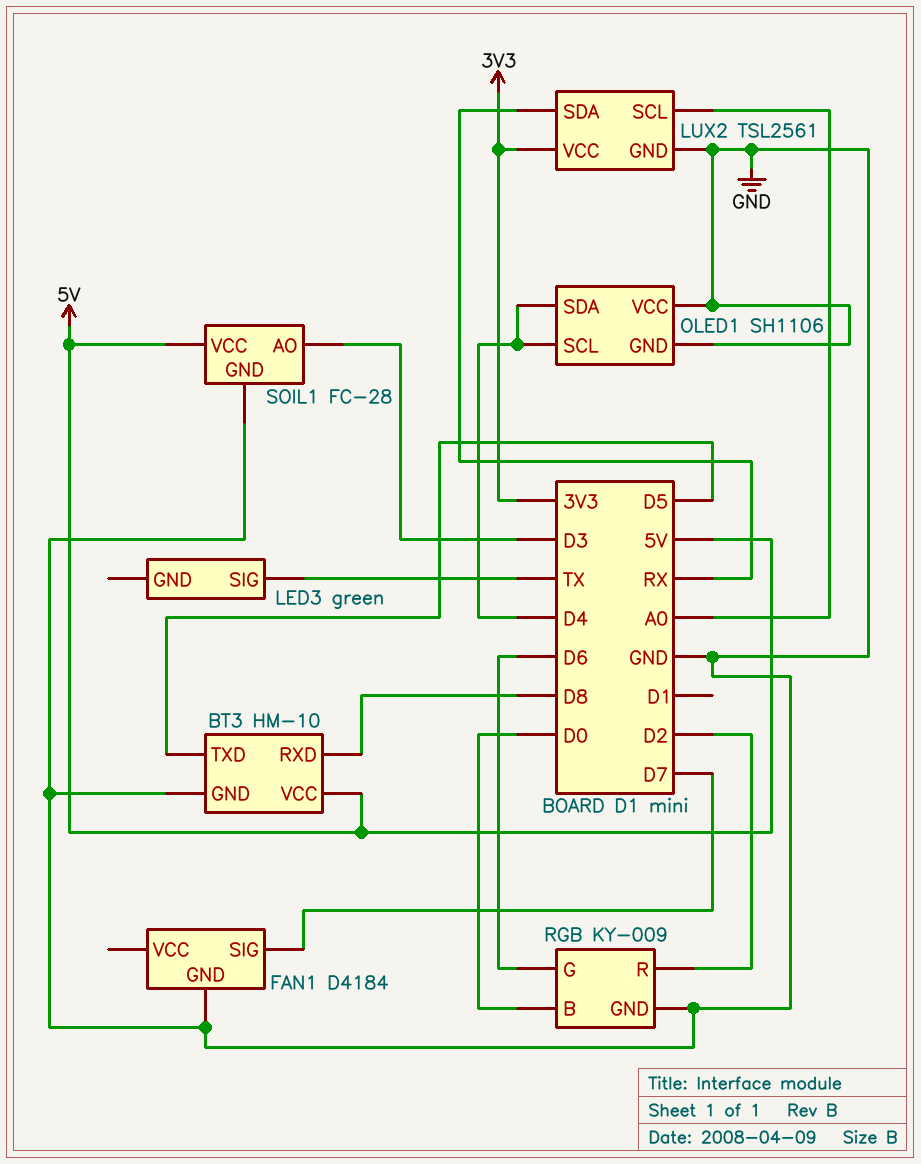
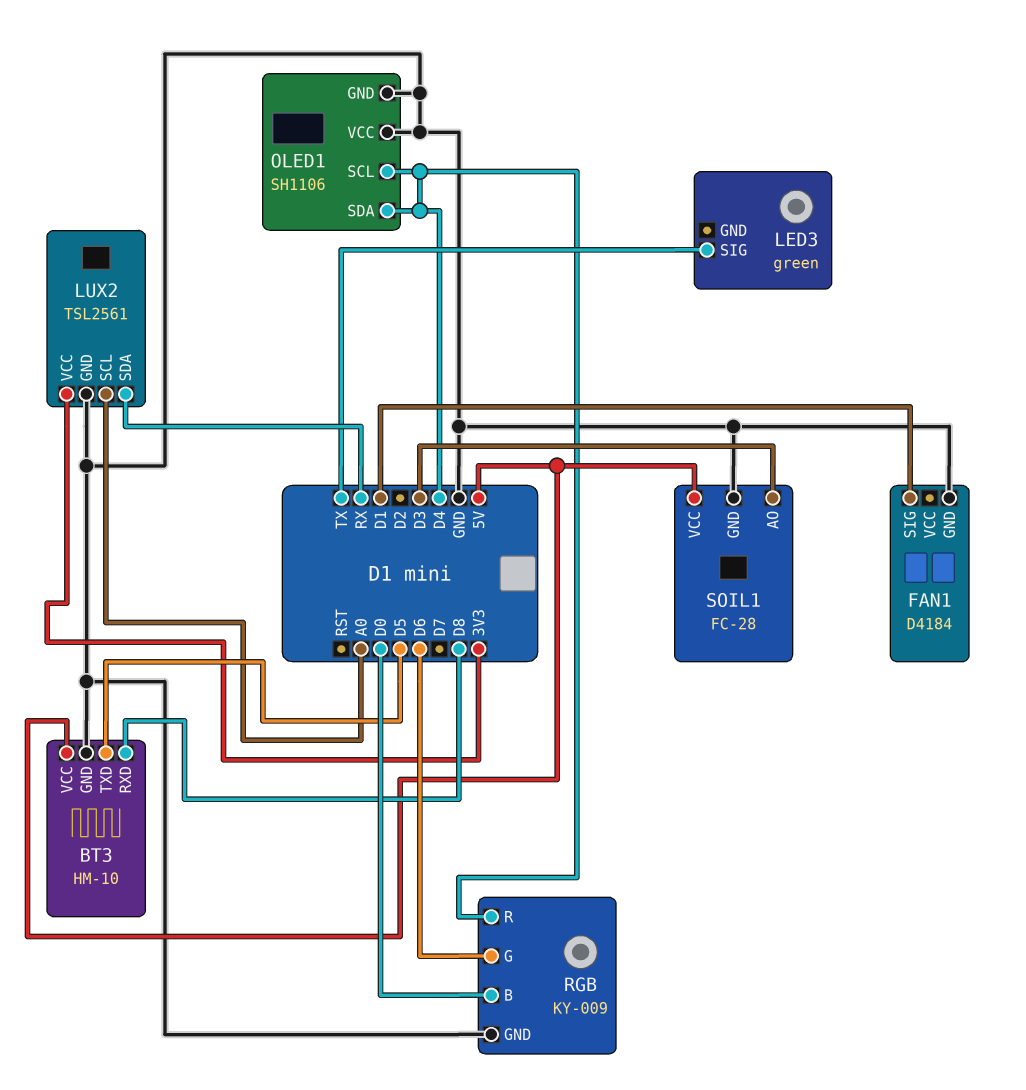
FAN1 pin SIG: D7 -> D1
RGB pin R: D2 -> D4

